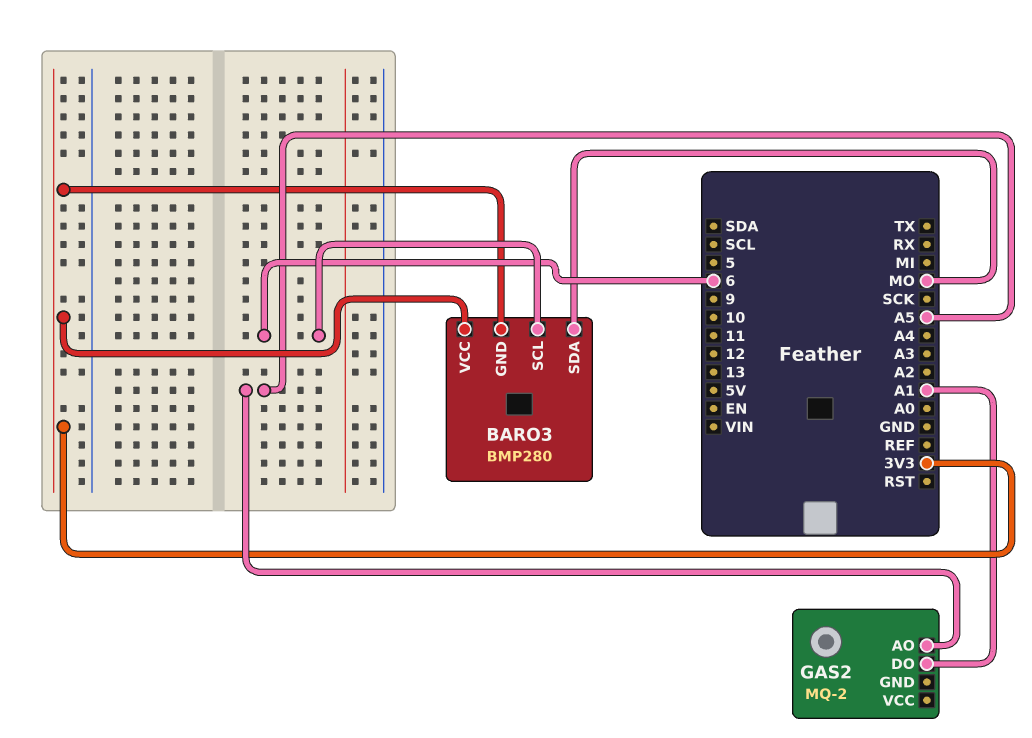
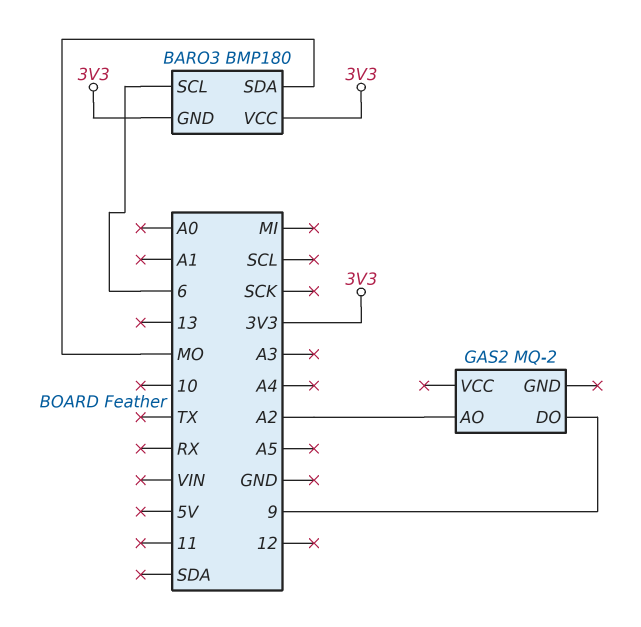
BARO3: BMP280 -> BMP180
GAS2 pin AO: A5 -> A2
GAS2 pin DO: A1 -> 9

